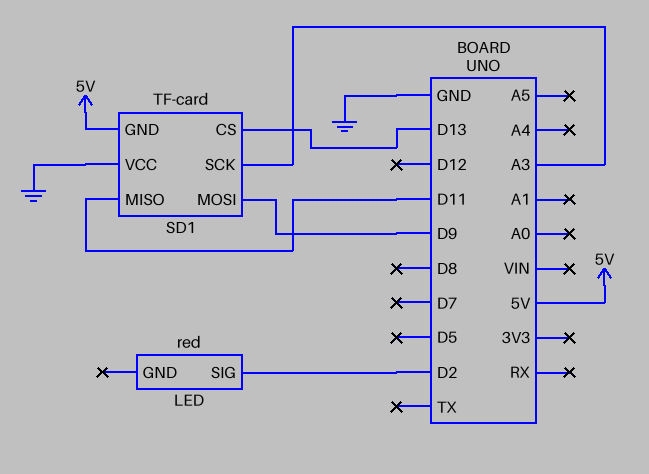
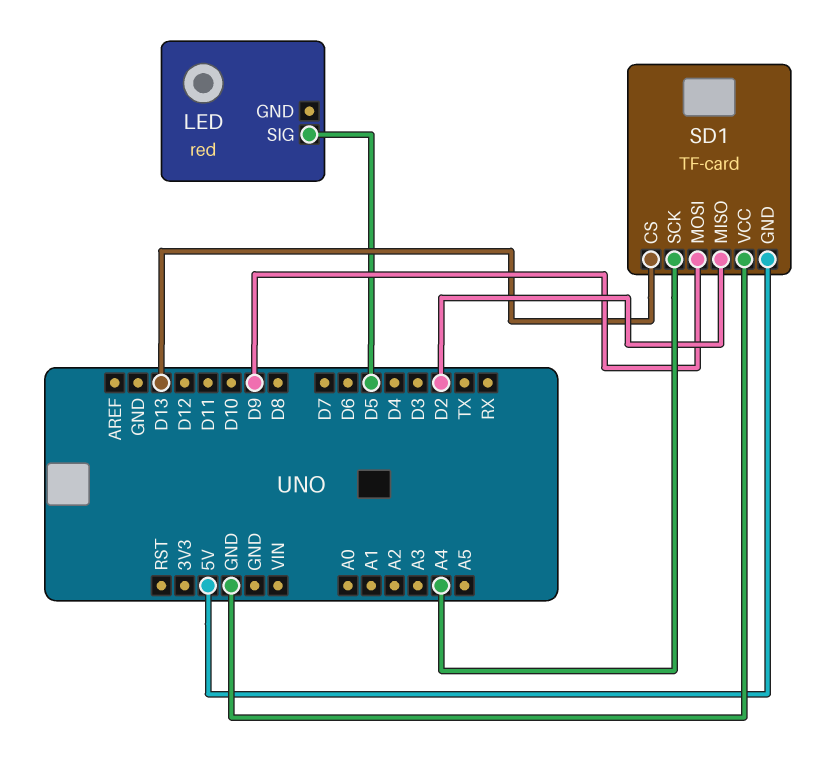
LED pin SIG: D2 -> D5
SD1 pin MISO: D11 -> D2
SD1 pin SCK: A3 -> A4

